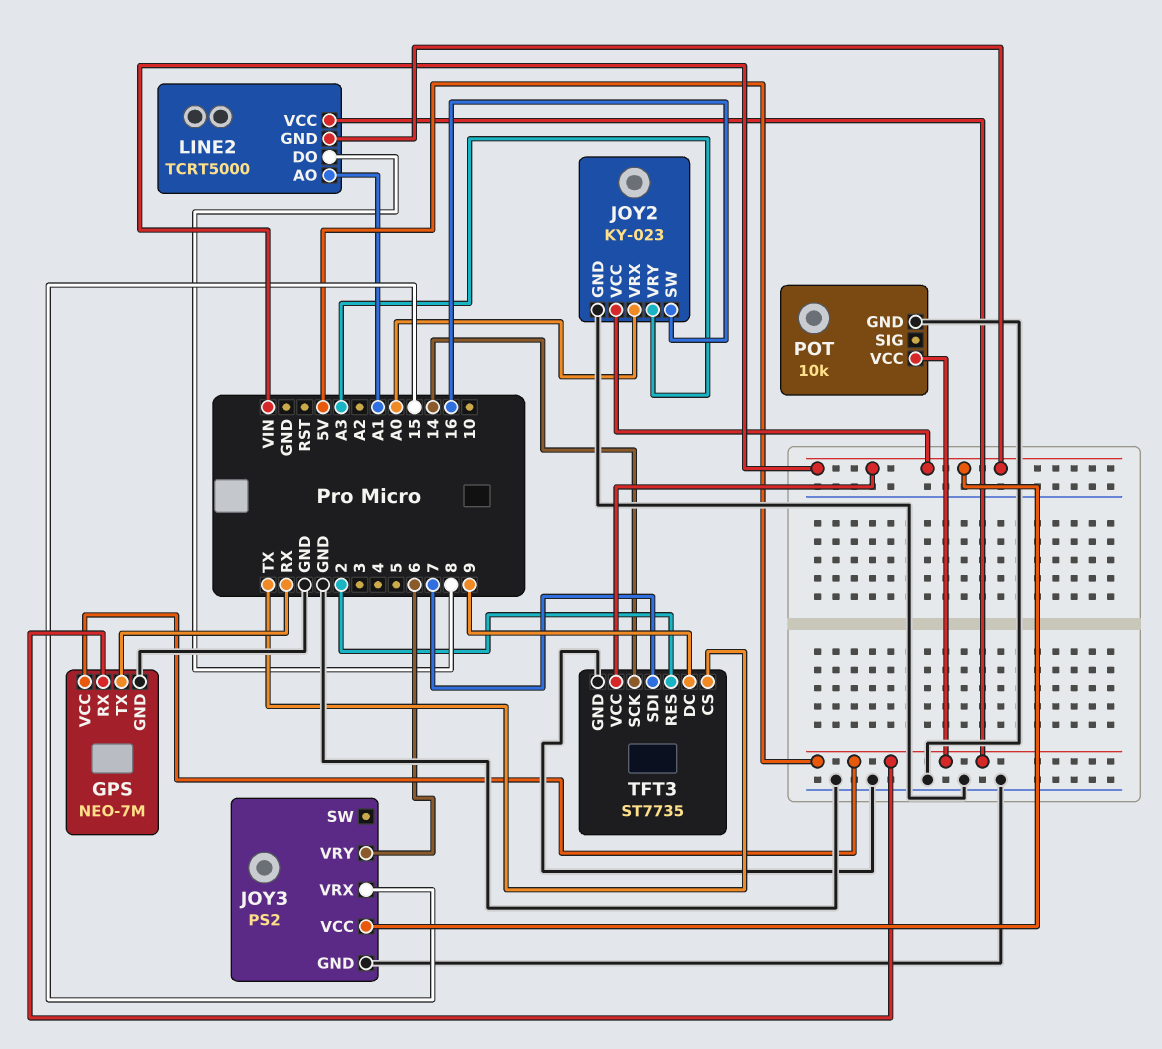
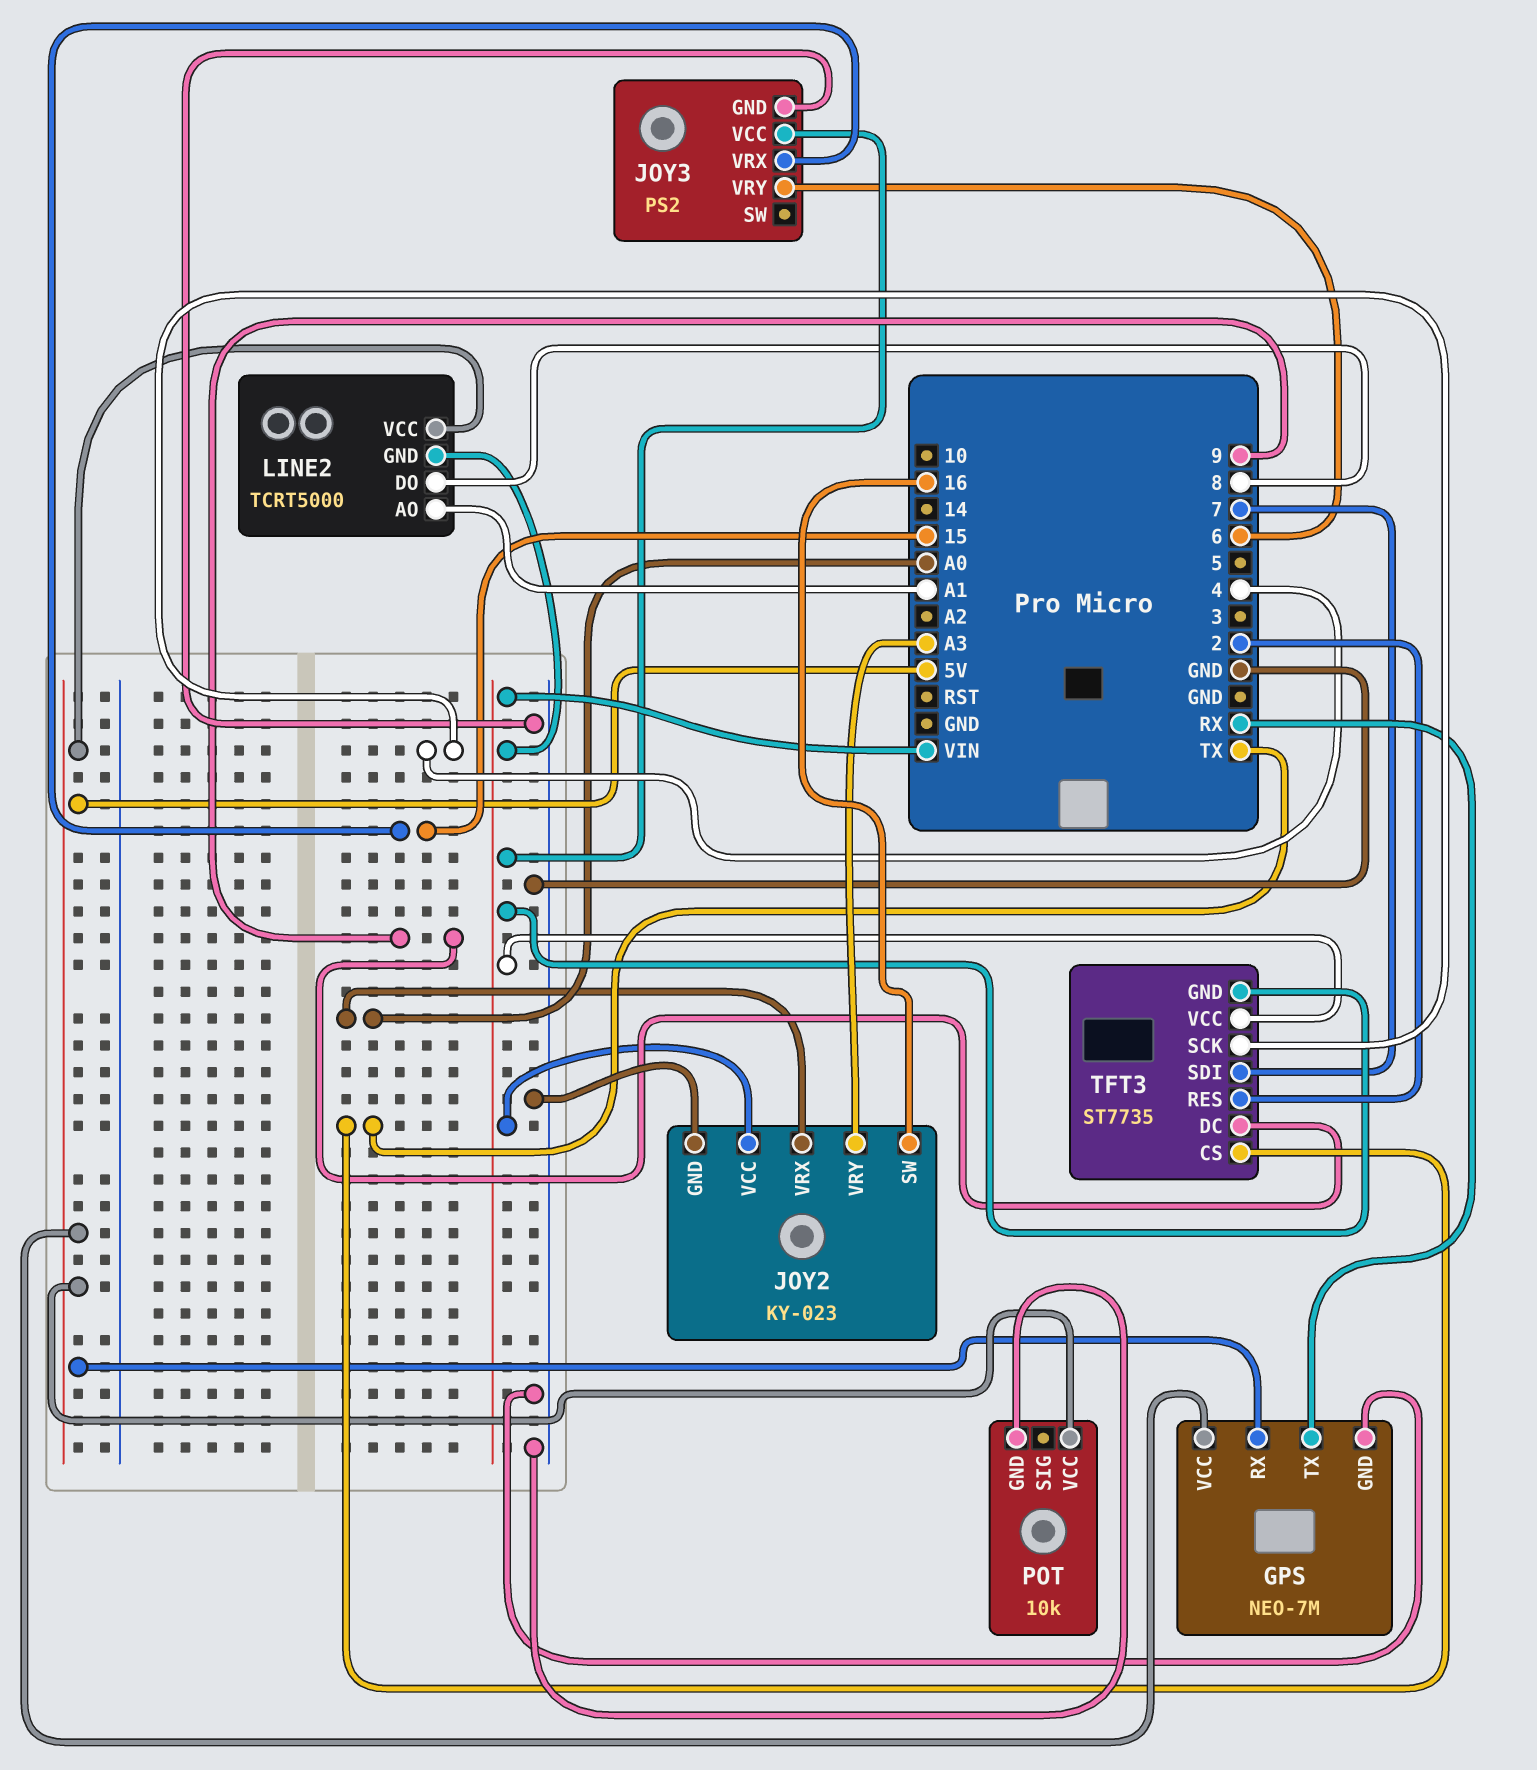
TFT3 pin GND: GND -> VIN
TFT3 pin SCK: 14 -> 4

